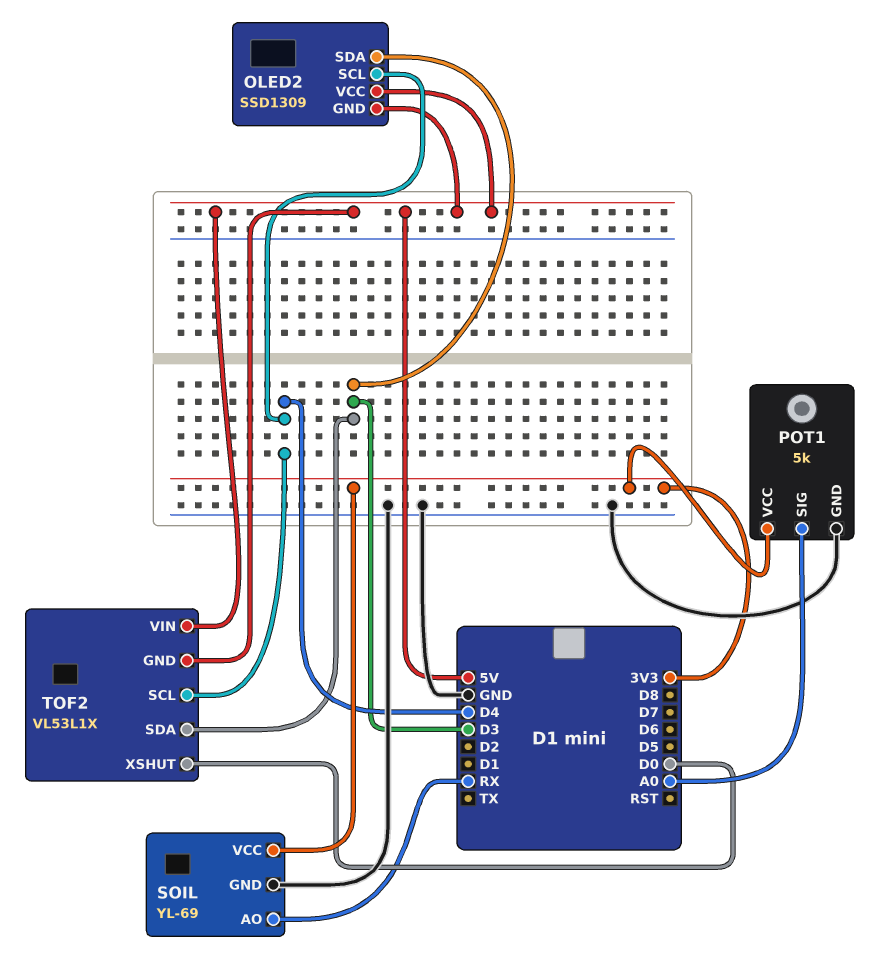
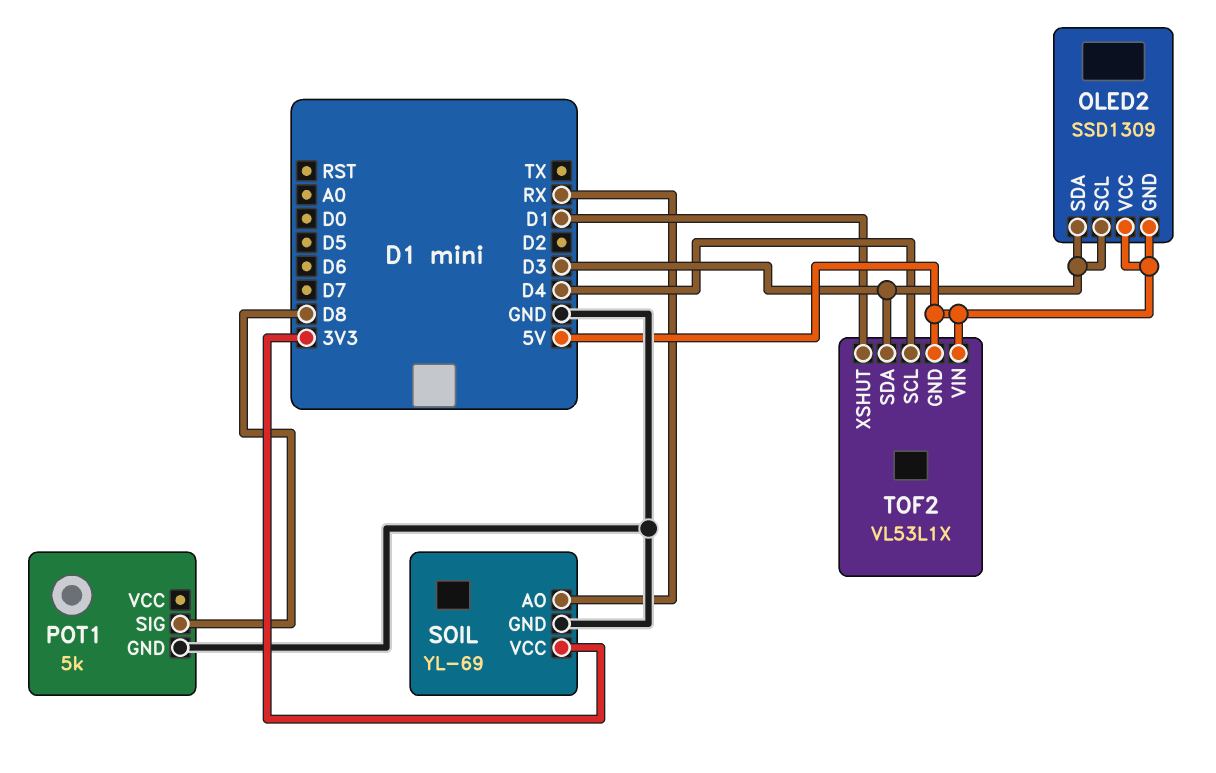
OLED2 pin SCL: D4 -> D3
POT1 pin SIG: A0 -> D8
POT1 pin VCC: 3V3 -> none
TOF2 pin XSHUT: D0 -> D1

